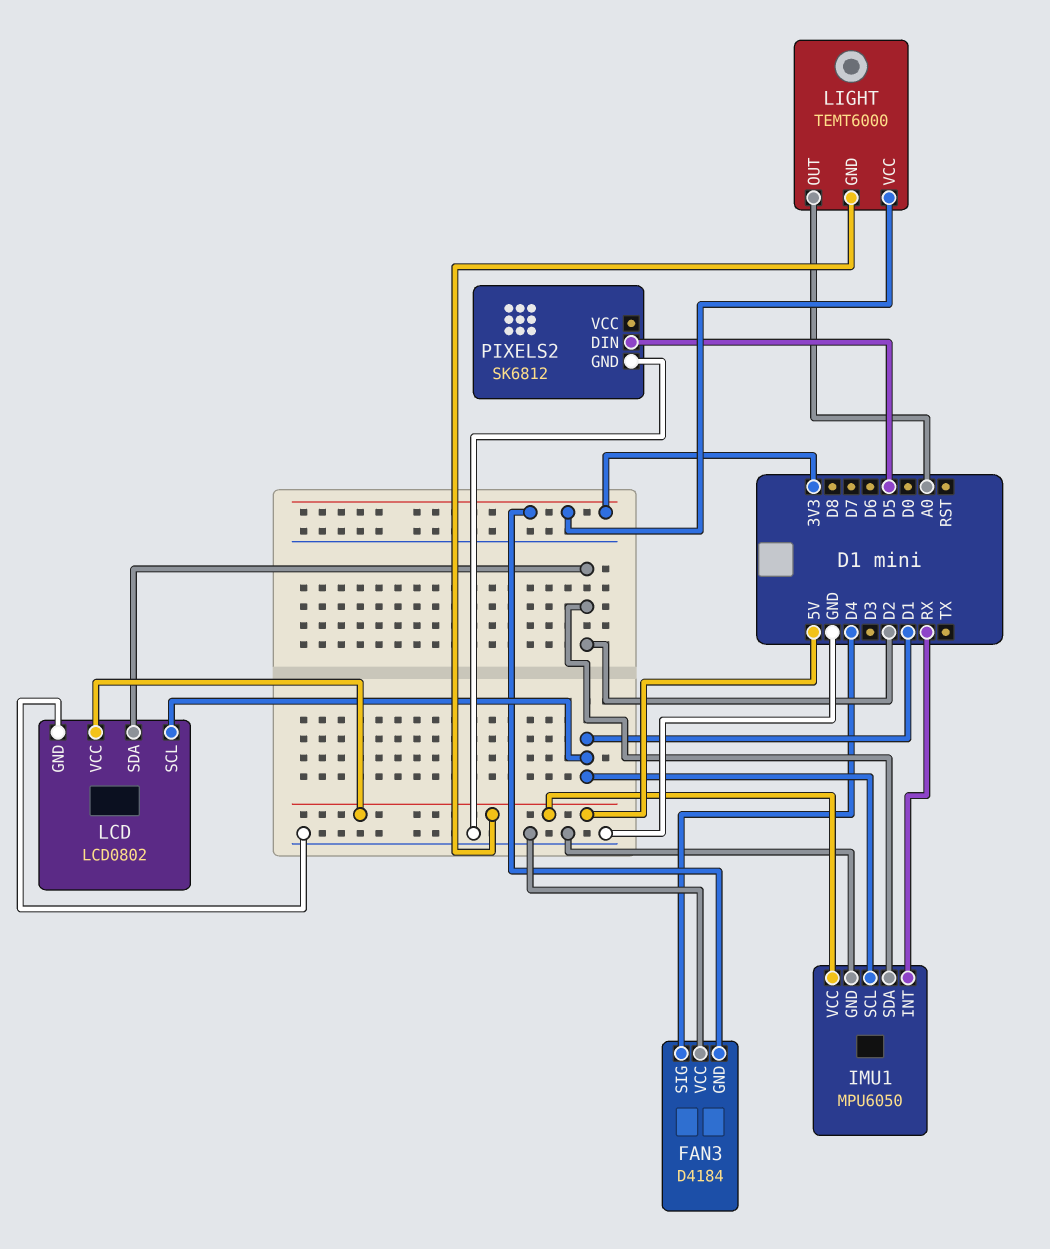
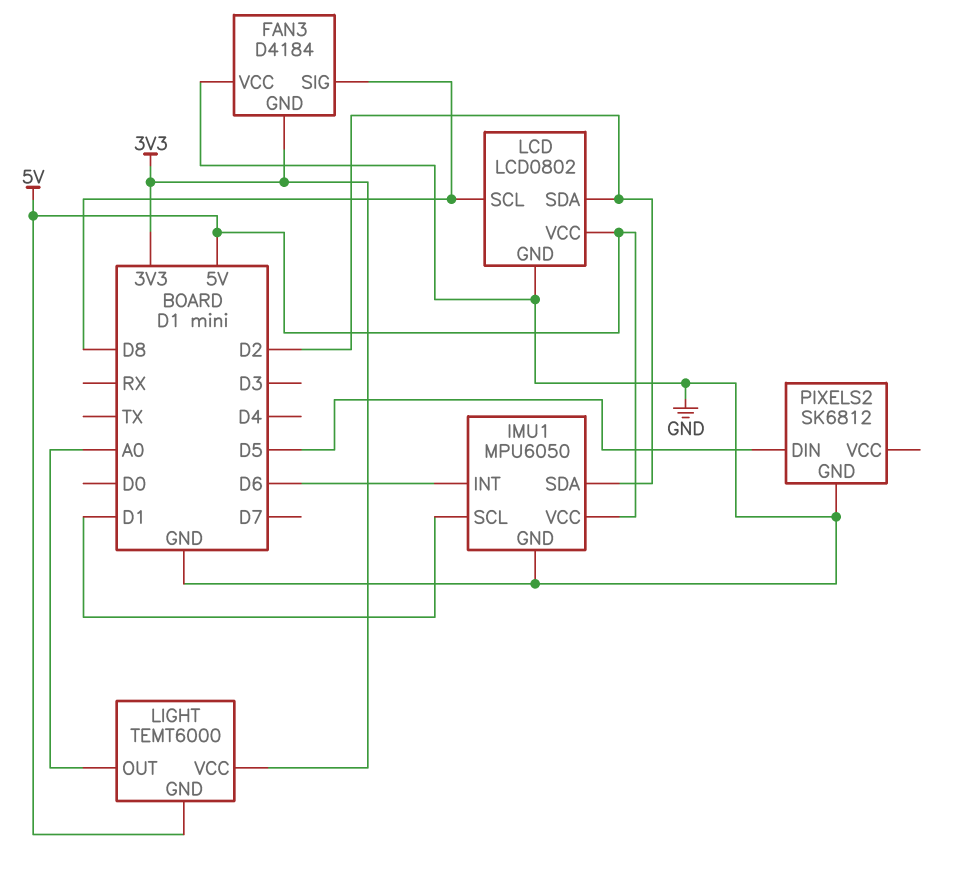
FAN3 pin SIG: D4 -> D8
IMU1 pin INT: RX -> D6
LCD pin SCL: D1 -> D8

